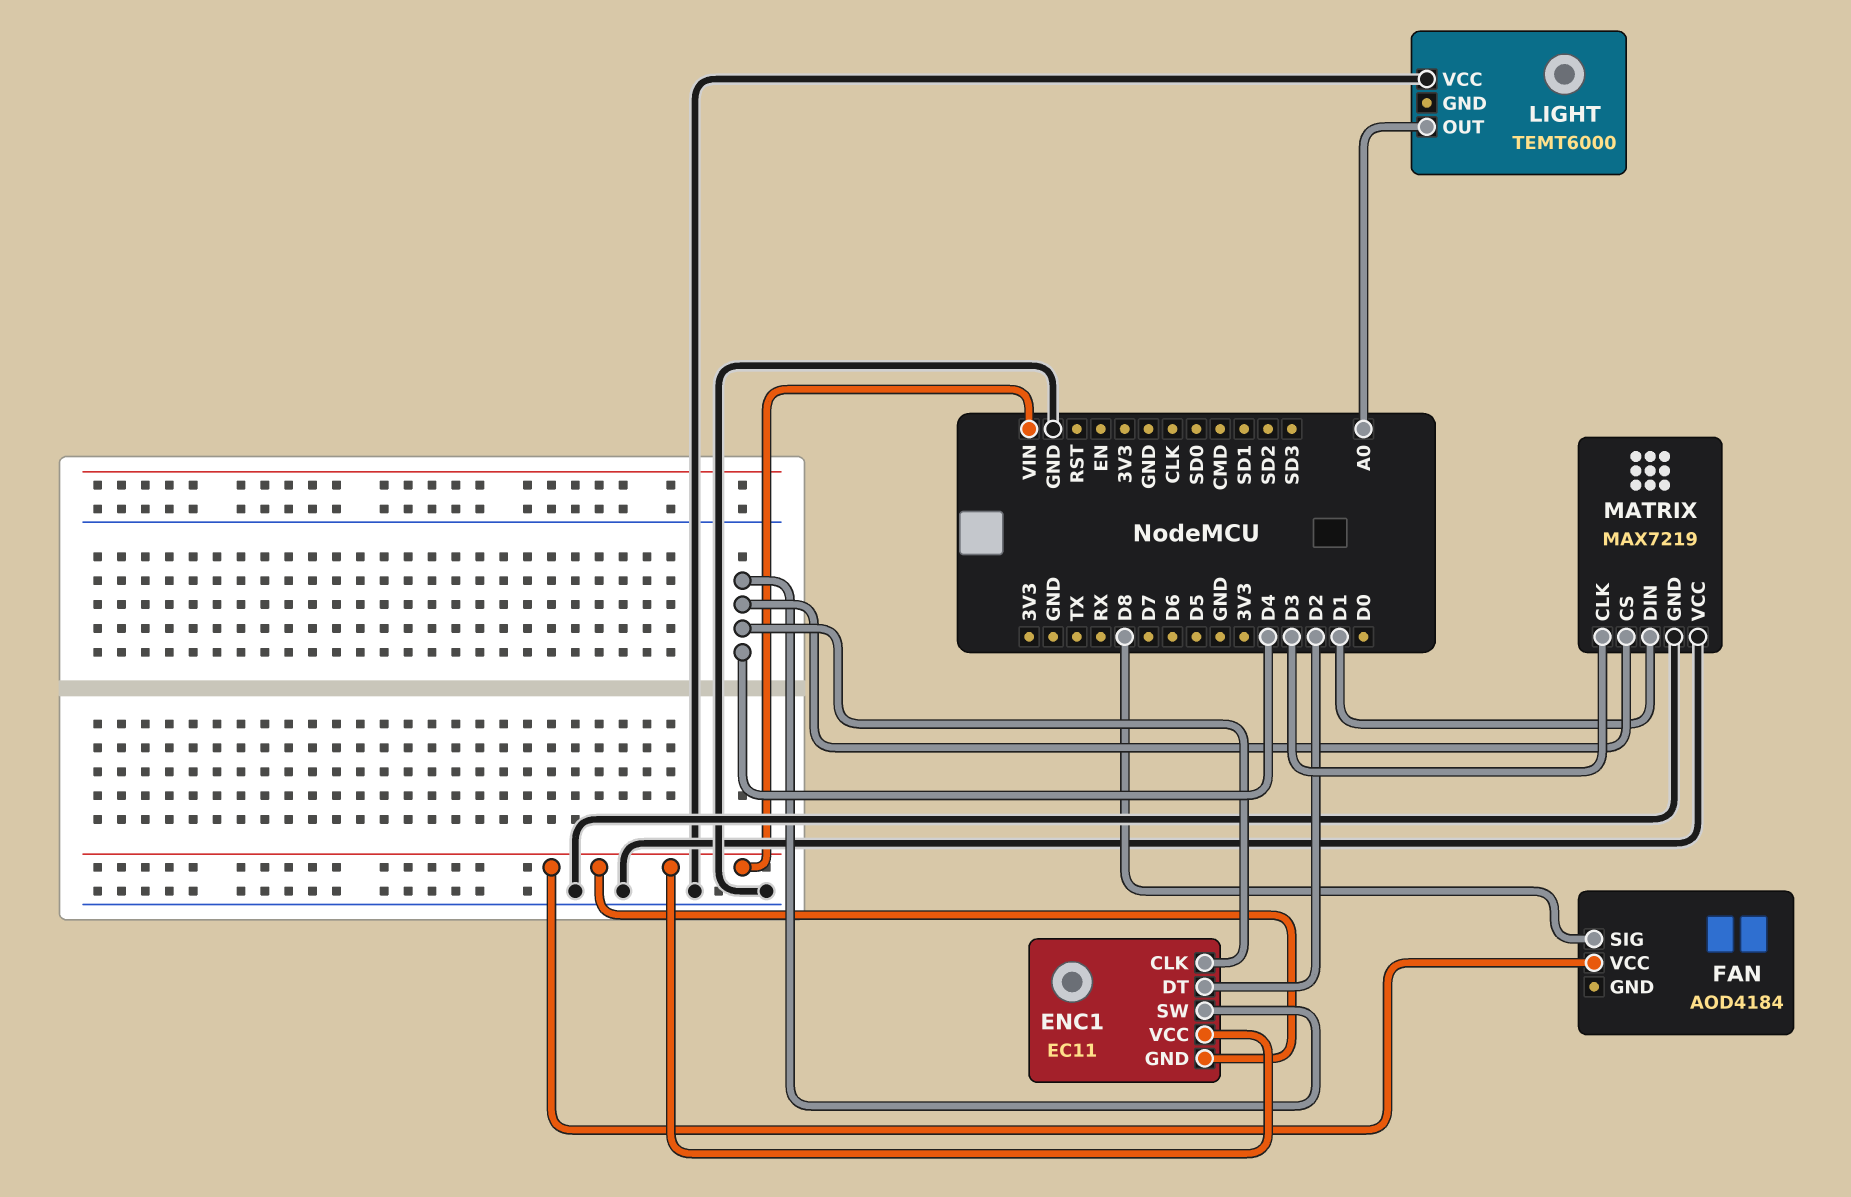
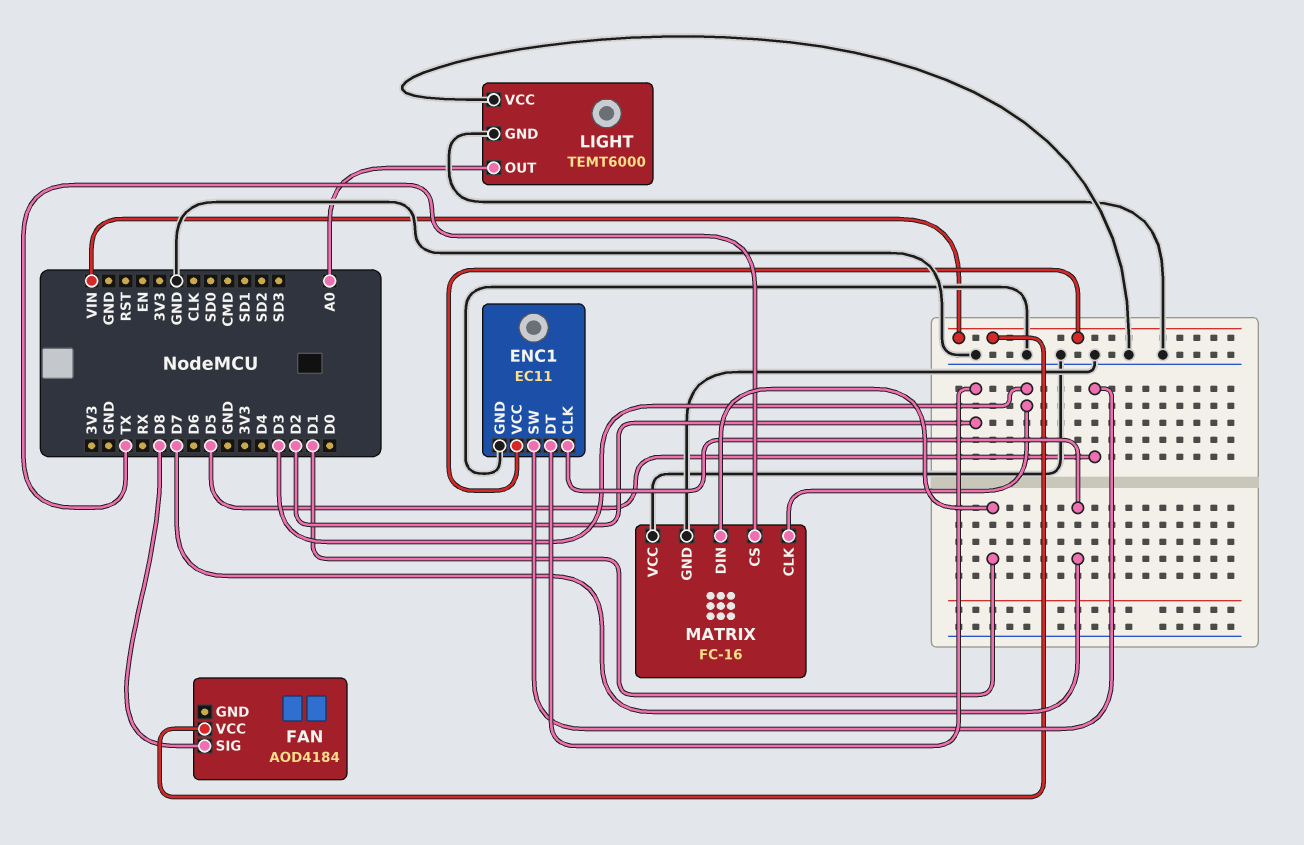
ENC1 pin CLK: D4 -> D7
ENC1 pin GND: VIN -> GND
ENC1 pin SW: D4 -> D5
LIGHT pin GND: none -> GND
MATRIX: MAX7219 -> FC-16
MATRIX pin CS: D4 -> TX

